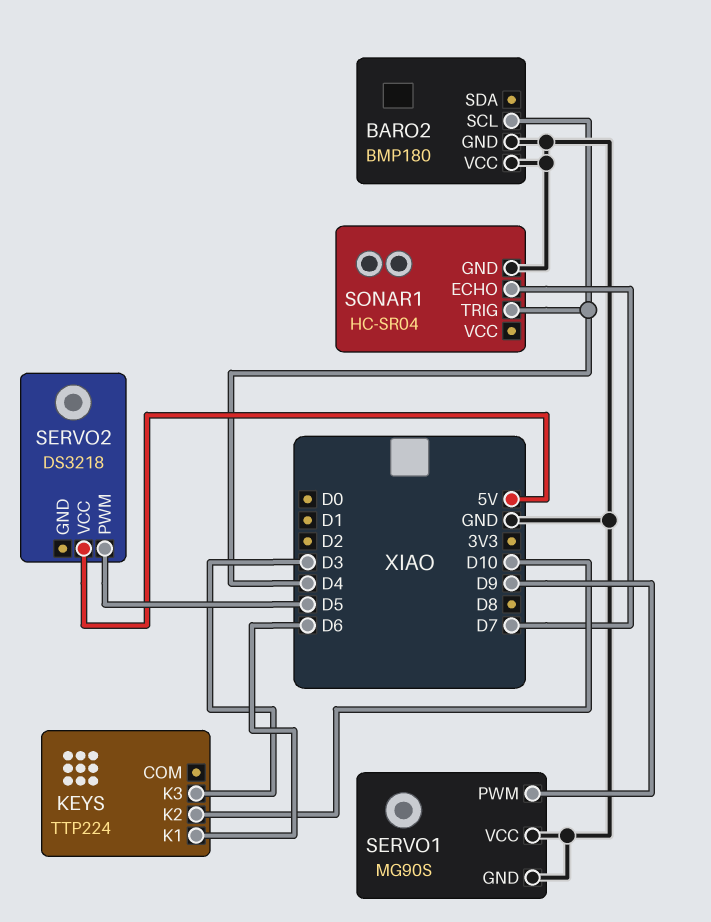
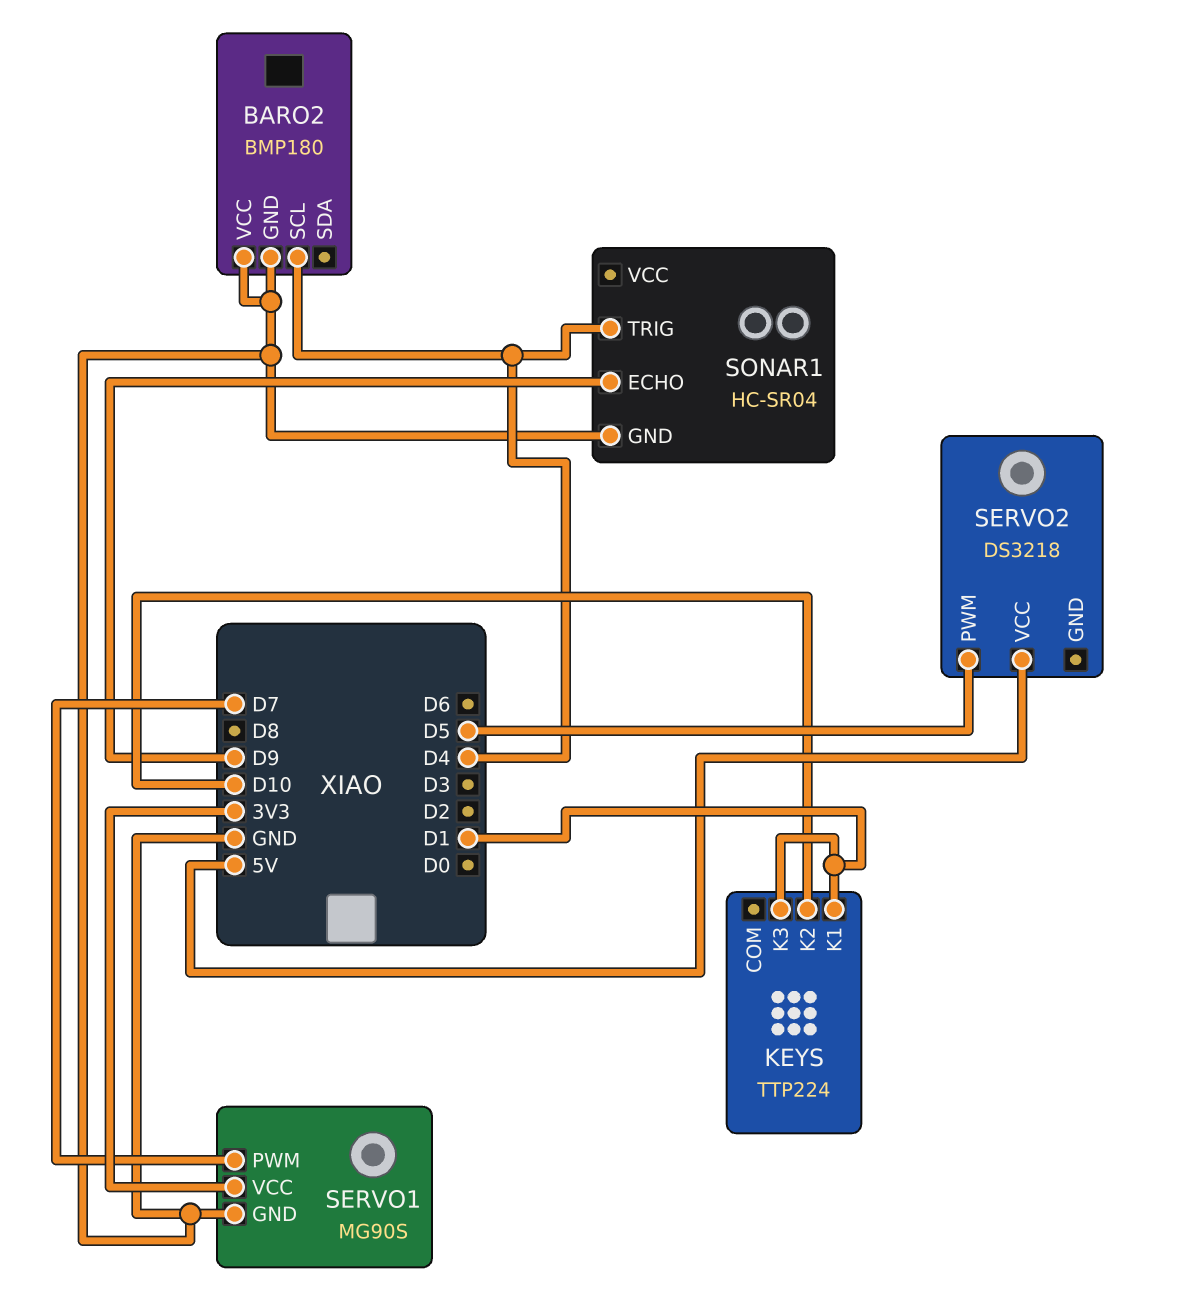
KEYS pin K1: D6 -> D1
KEYS pin K3: D3 -> D1
SERVO1 pin PWM: D9 -> D7
SERVO1 pin VCC: GND -> 3V3
SONAR1 pin ECHO: D7 -> D9

